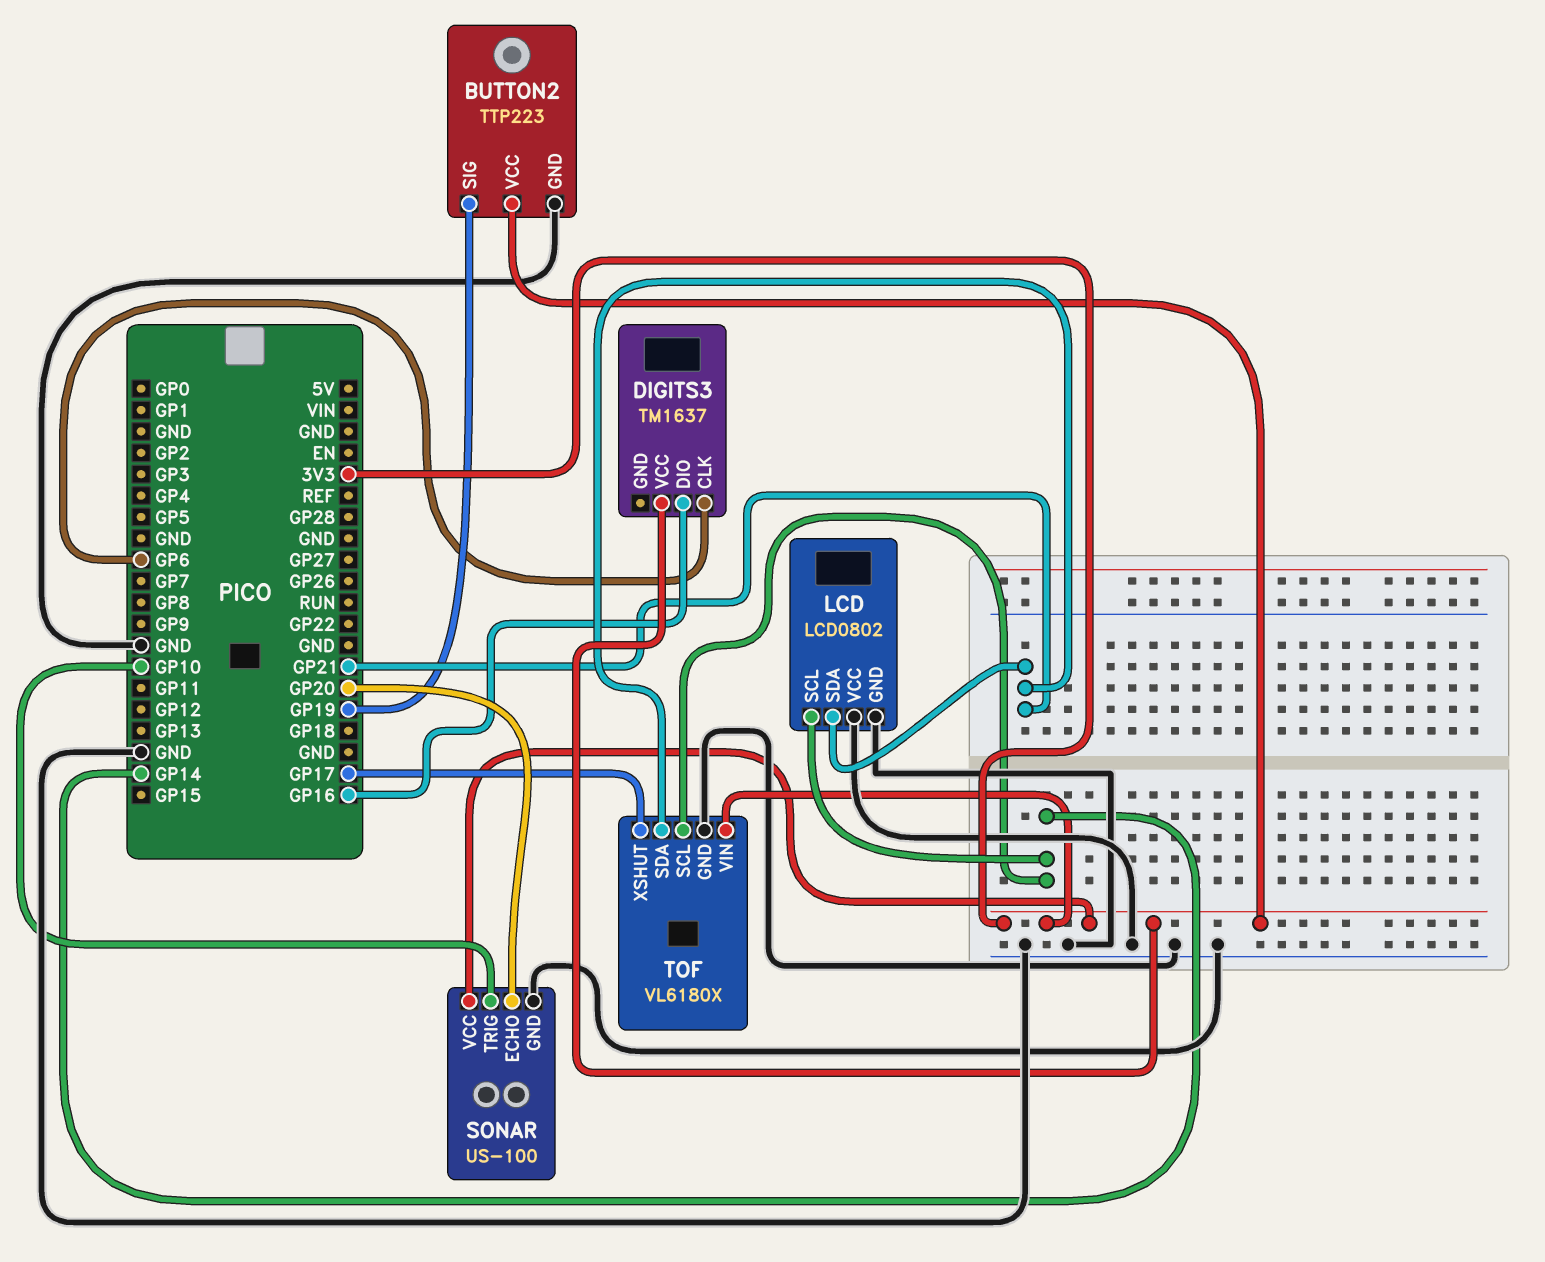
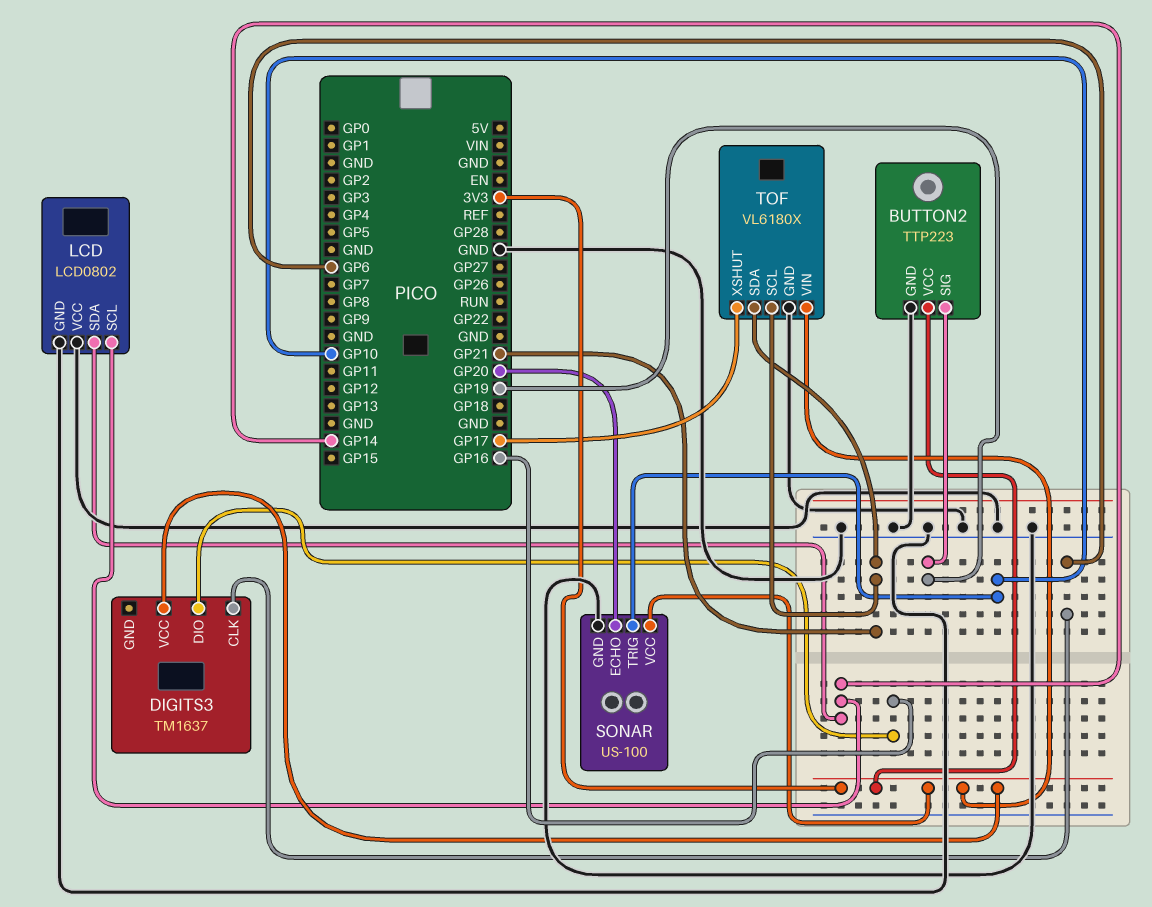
LCD pin SDA: GP21 -> GP14
TOF pin SCL: GP14 -> GP21

